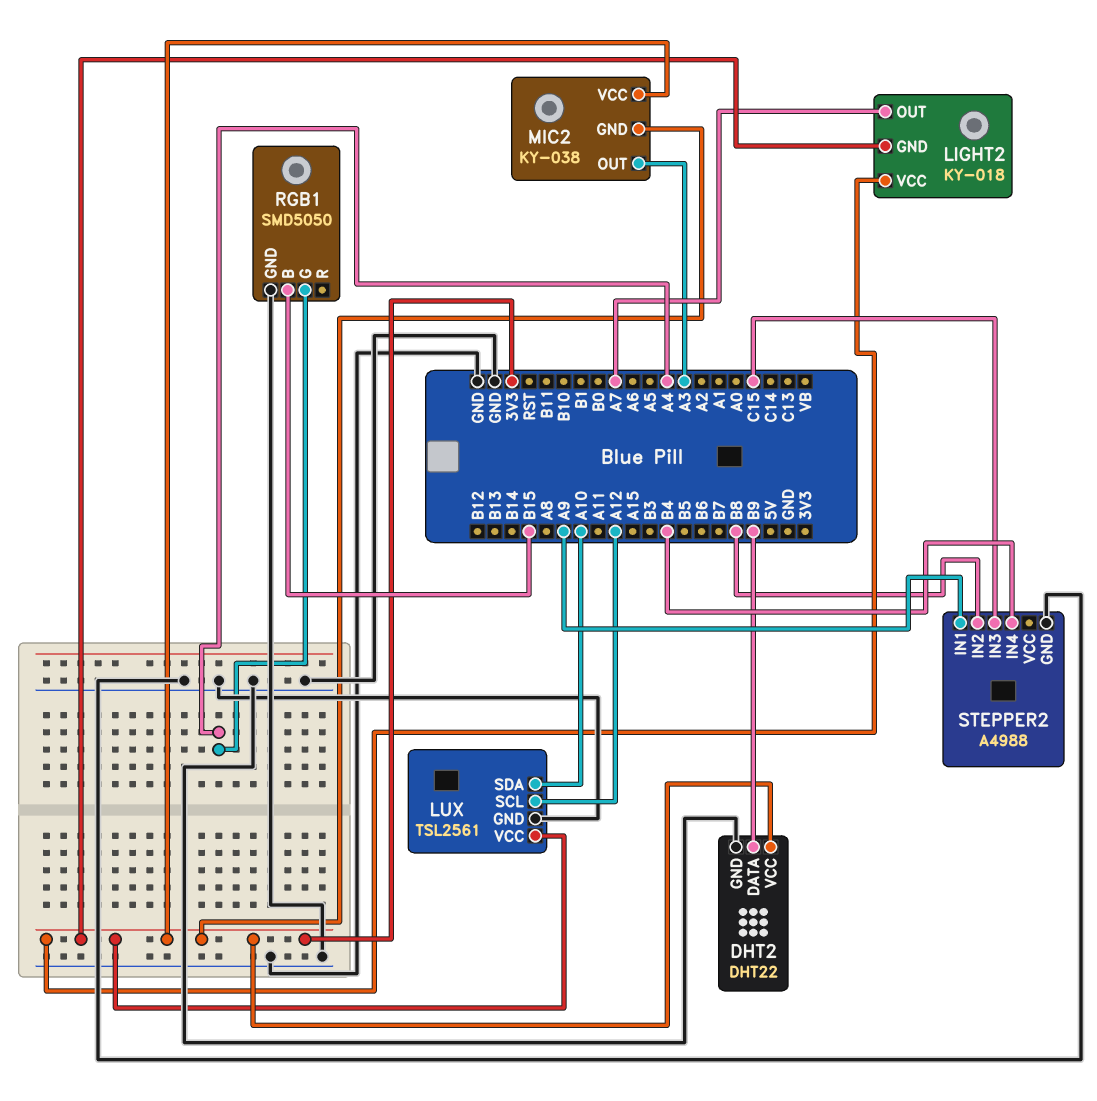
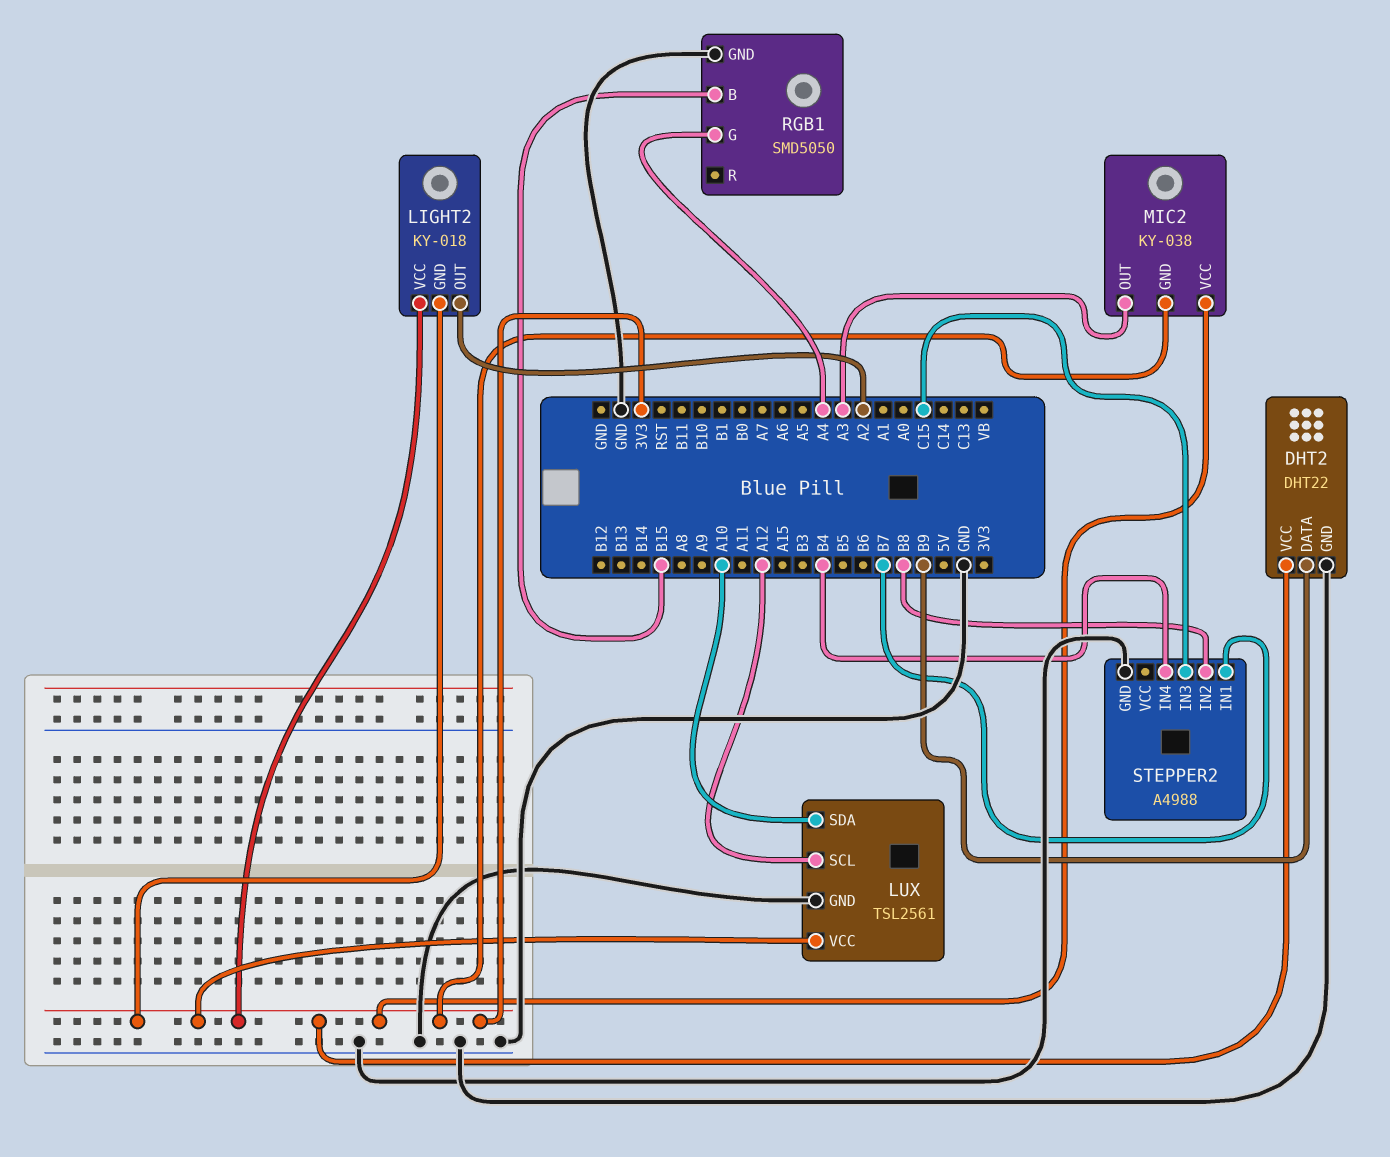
LIGHT2 pin OUT: A7 -> A2
STEPPER2 pin IN1: A9 -> B7

